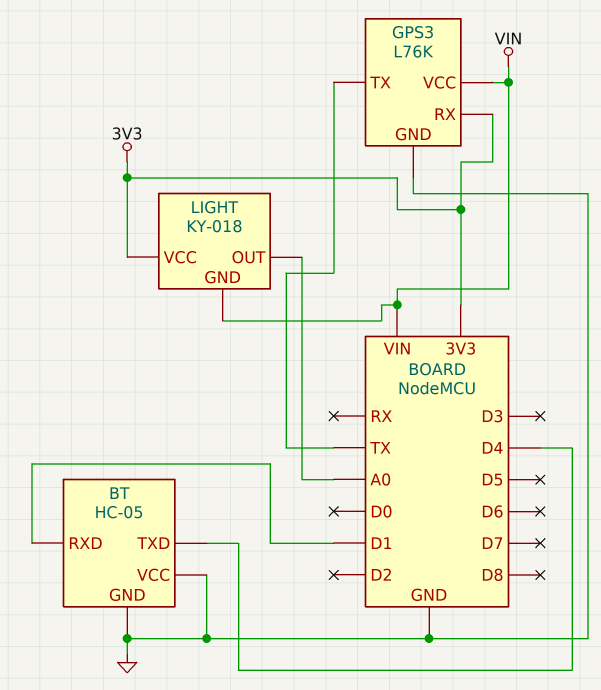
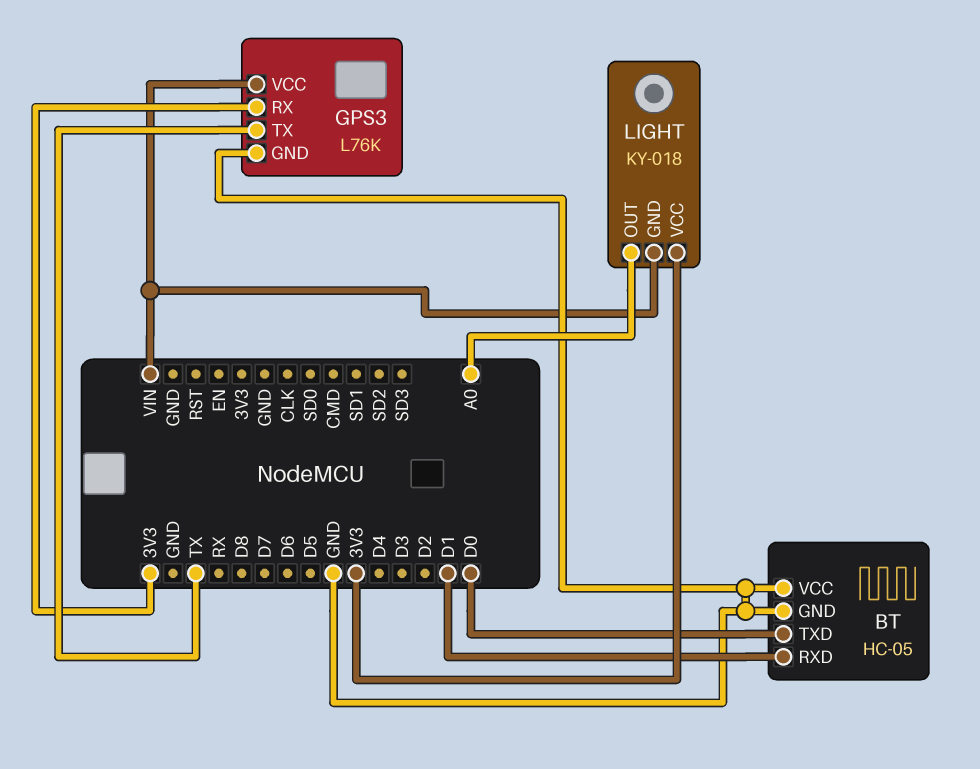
BT pin TXD: D4 -> D0

